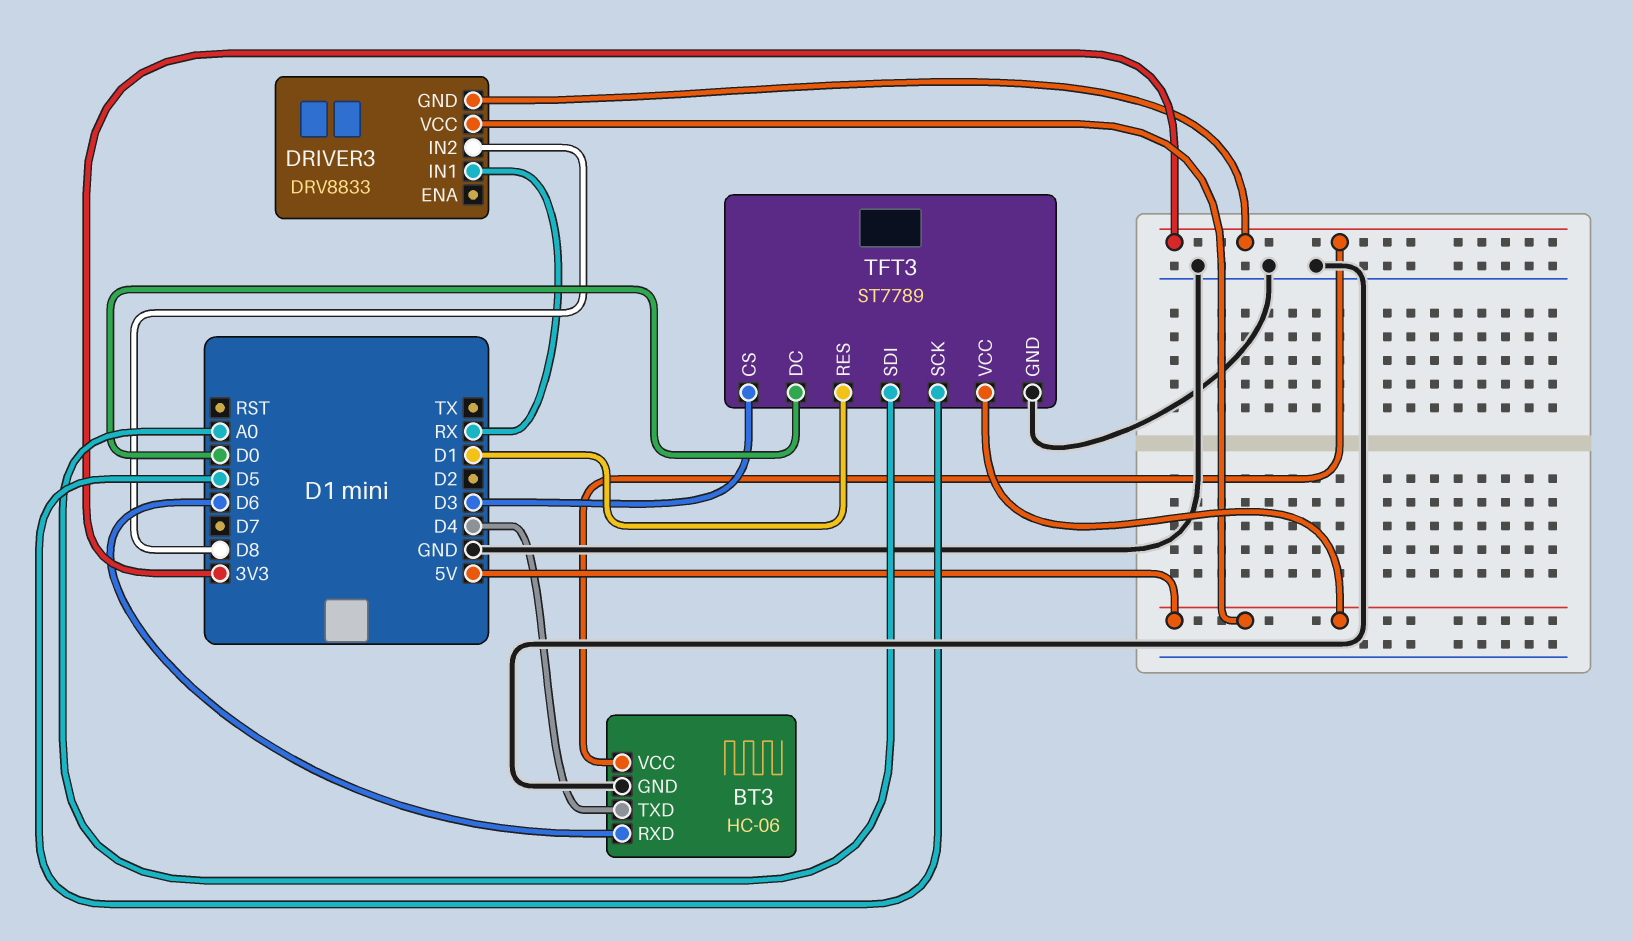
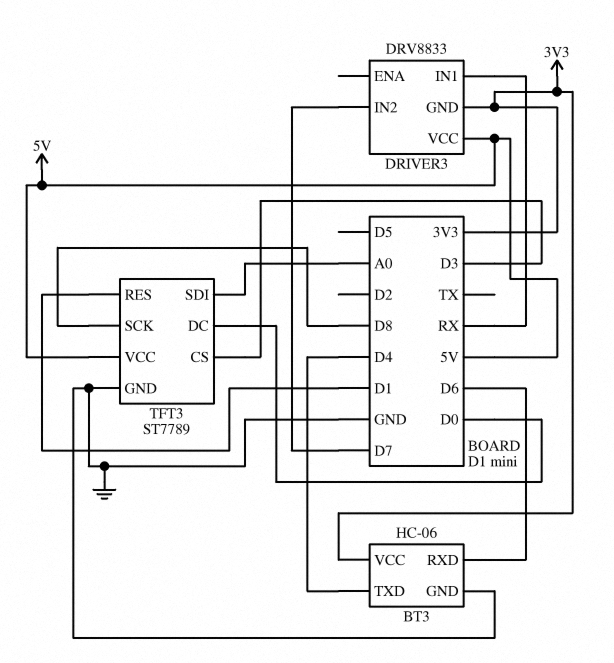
DRIVER3 pin IN2: D8 -> D7
TFT3 pin SCK: D5 -> D8

